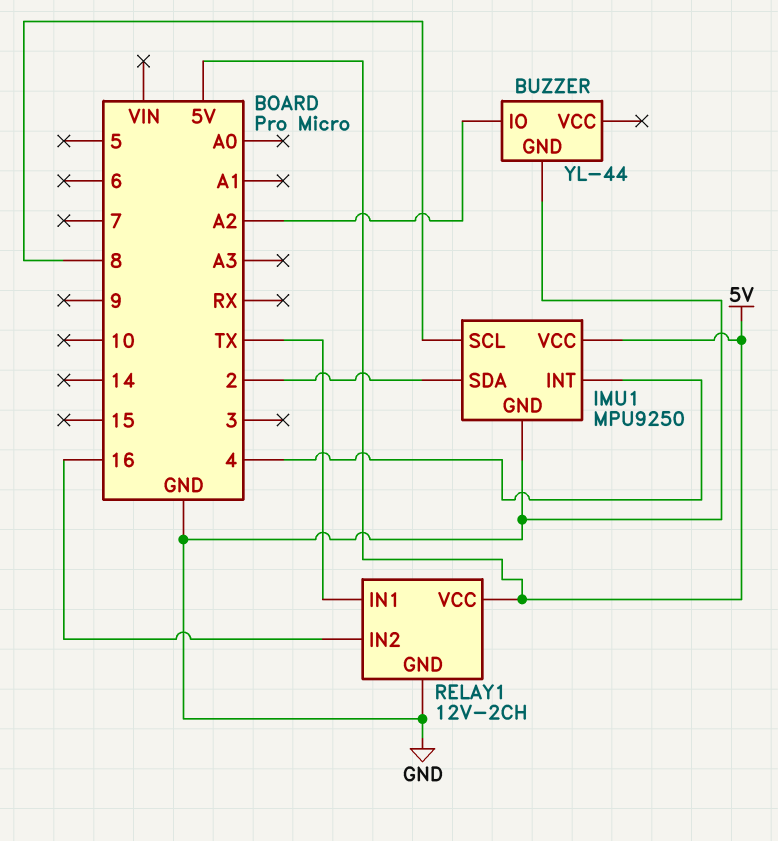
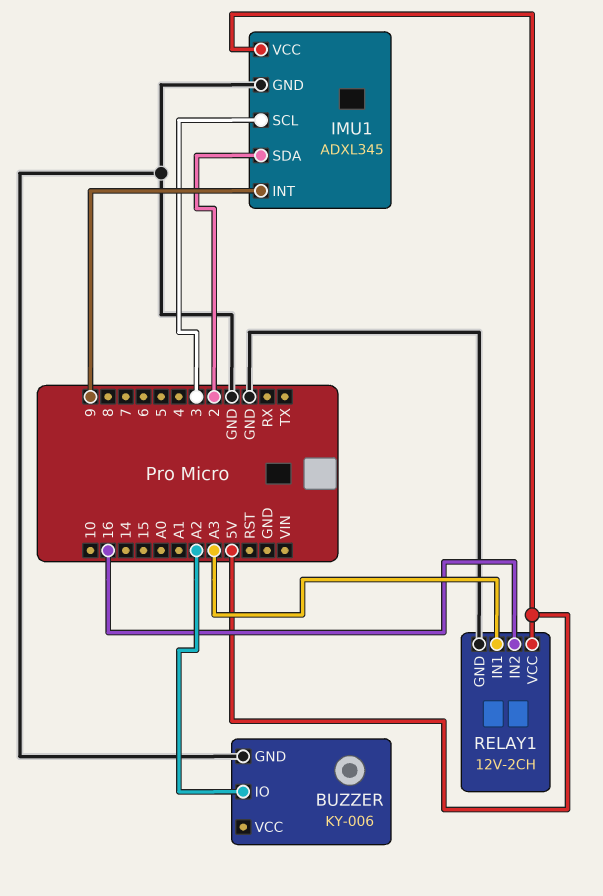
BUZZER: YL-44 -> KY-006
IMU1: MPU9250 -> ADXL345
IMU1 pin INT: 4 -> 9
IMU1 pin SCL: 8 -> 3
RELAY1 pin IN1: TX -> A3

